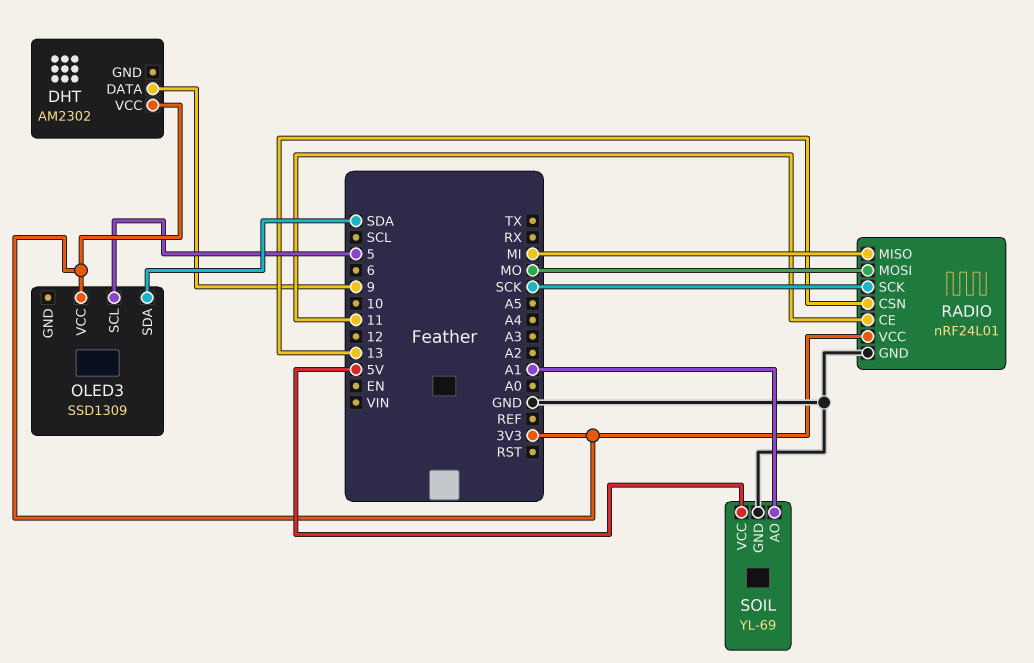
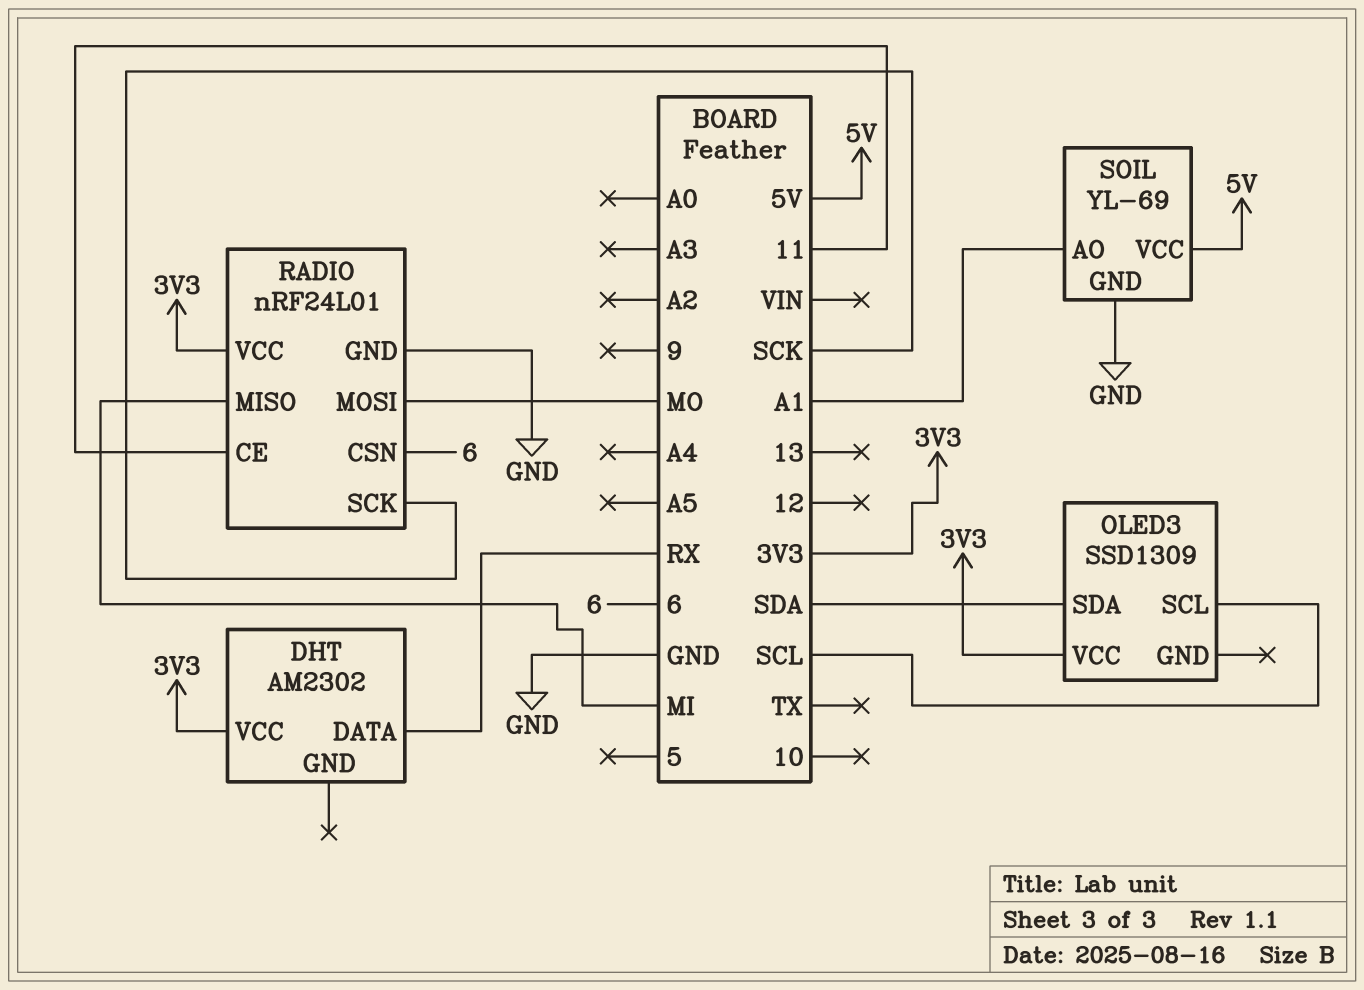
DHT pin DATA: 9 -> RX
OLED3 pin SCL: 5 -> SCL
RADIO pin CSN: 13 -> 6

